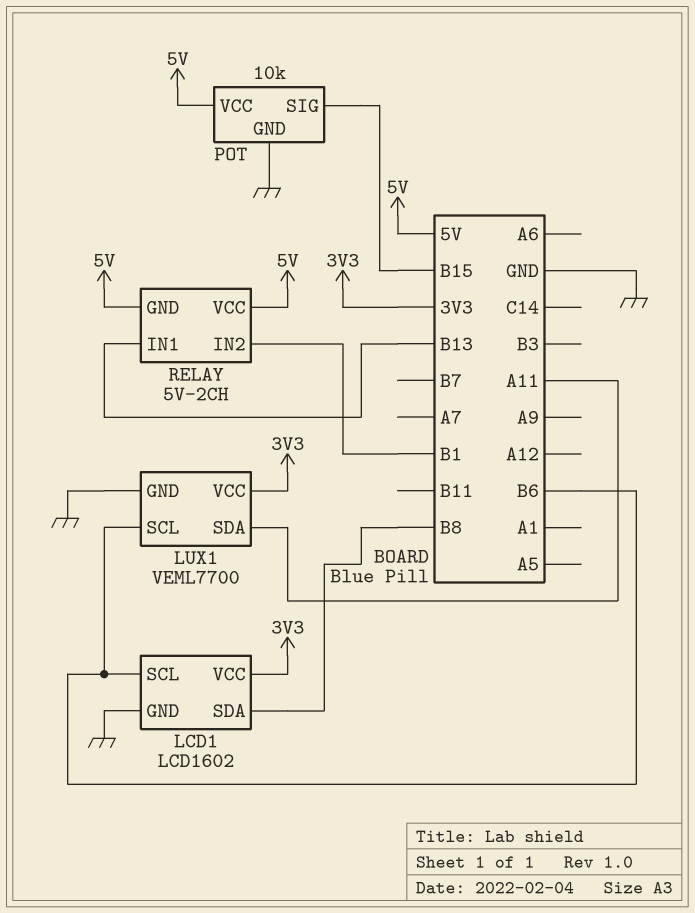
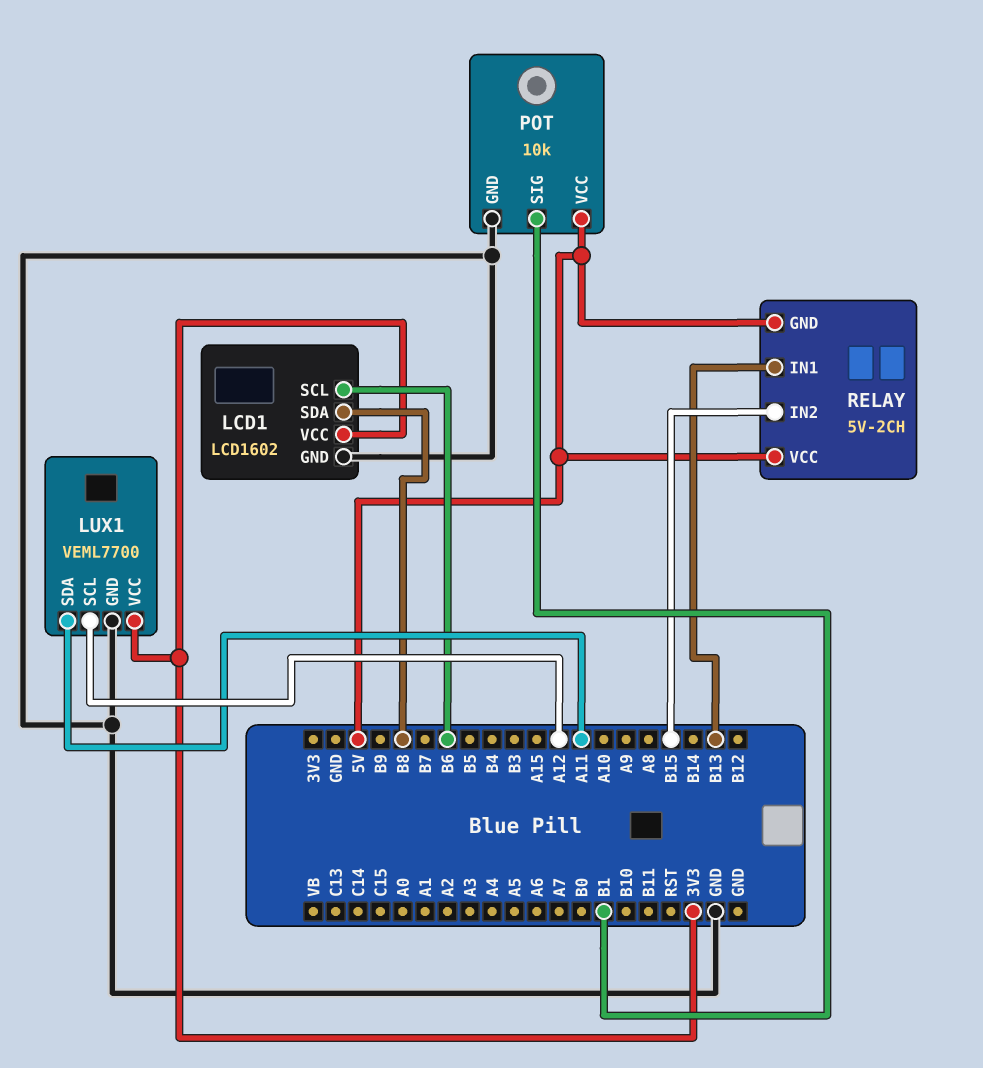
LUX1 pin SCL: B6 -> A12
POT pin SIG: B15 -> B1
RELAY pin IN2: B1 -> B15

